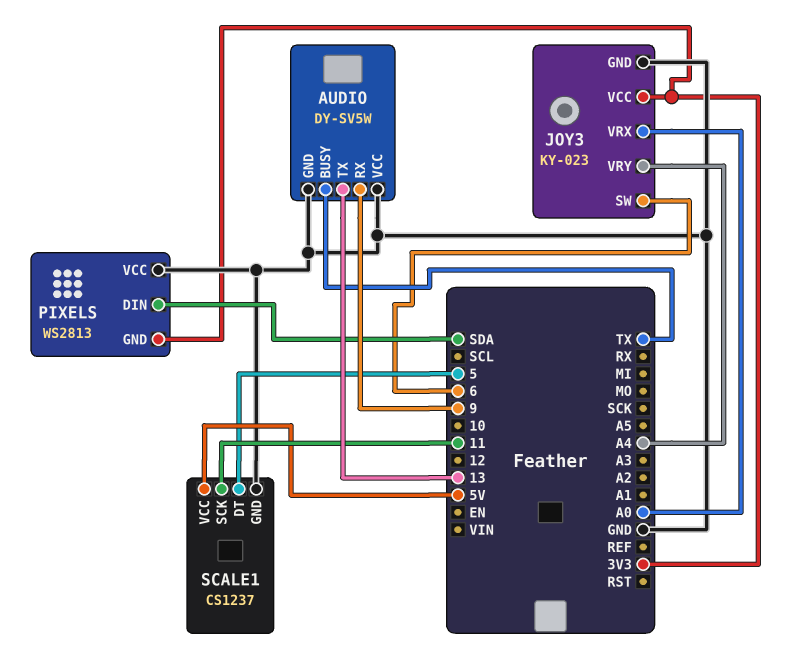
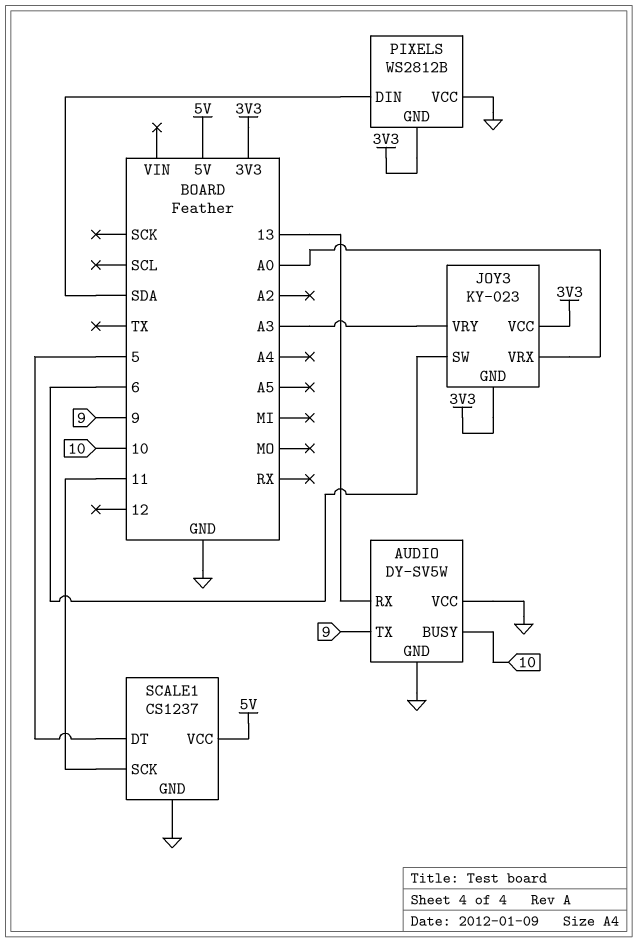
AUDIO pin BUSY: TX -> 10
AUDIO pin RX: 9 -> 13
AUDIO pin TX: 13 -> 9
JOY3 pin GND: GND -> 3V3
JOY3 pin VRY: A4 -> A3
PIXELS: WS2813 -> WS2812B

